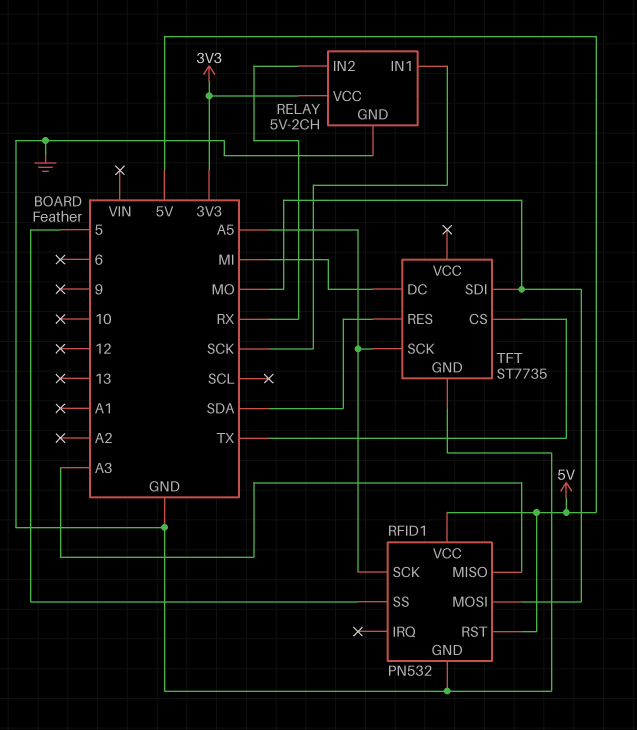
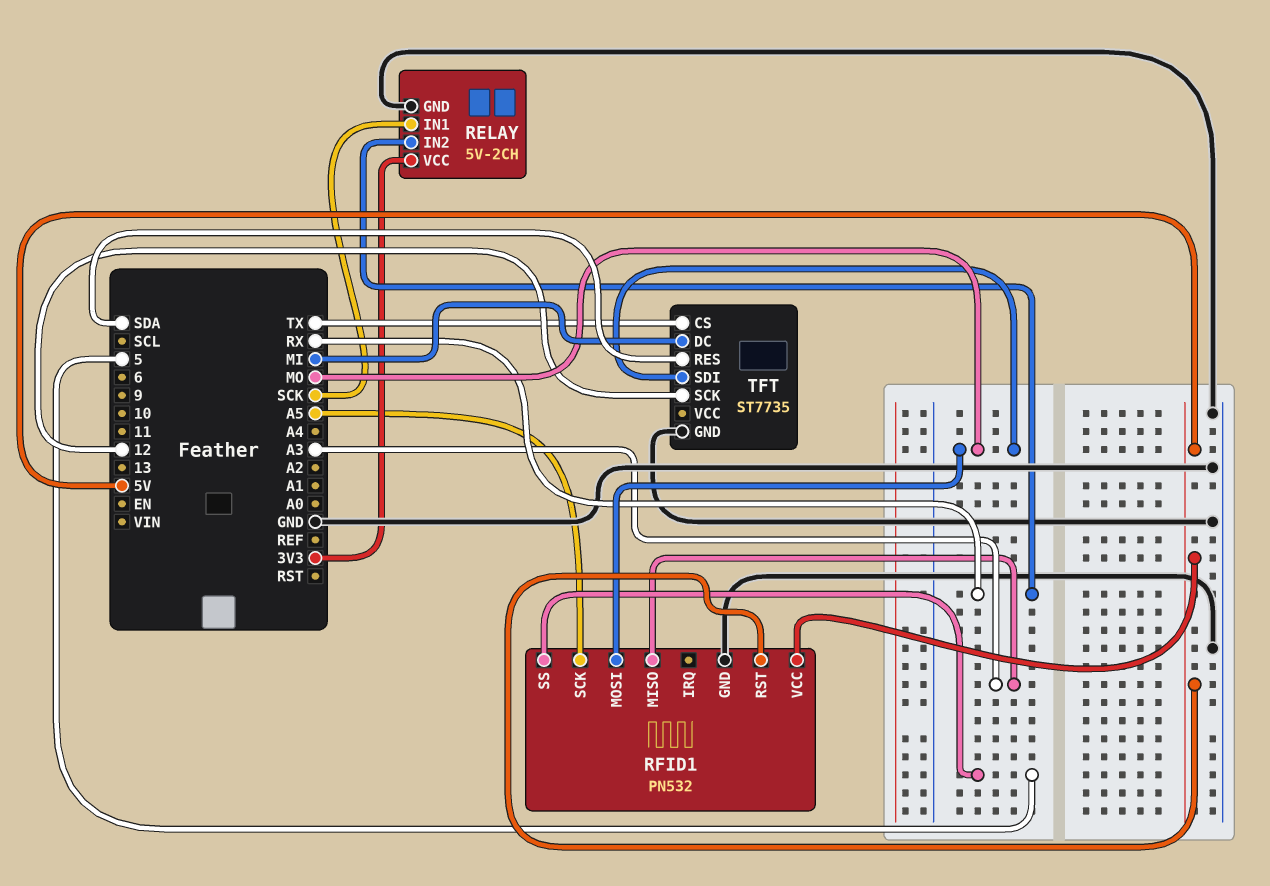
TFT pin SCK: A5 -> 12

